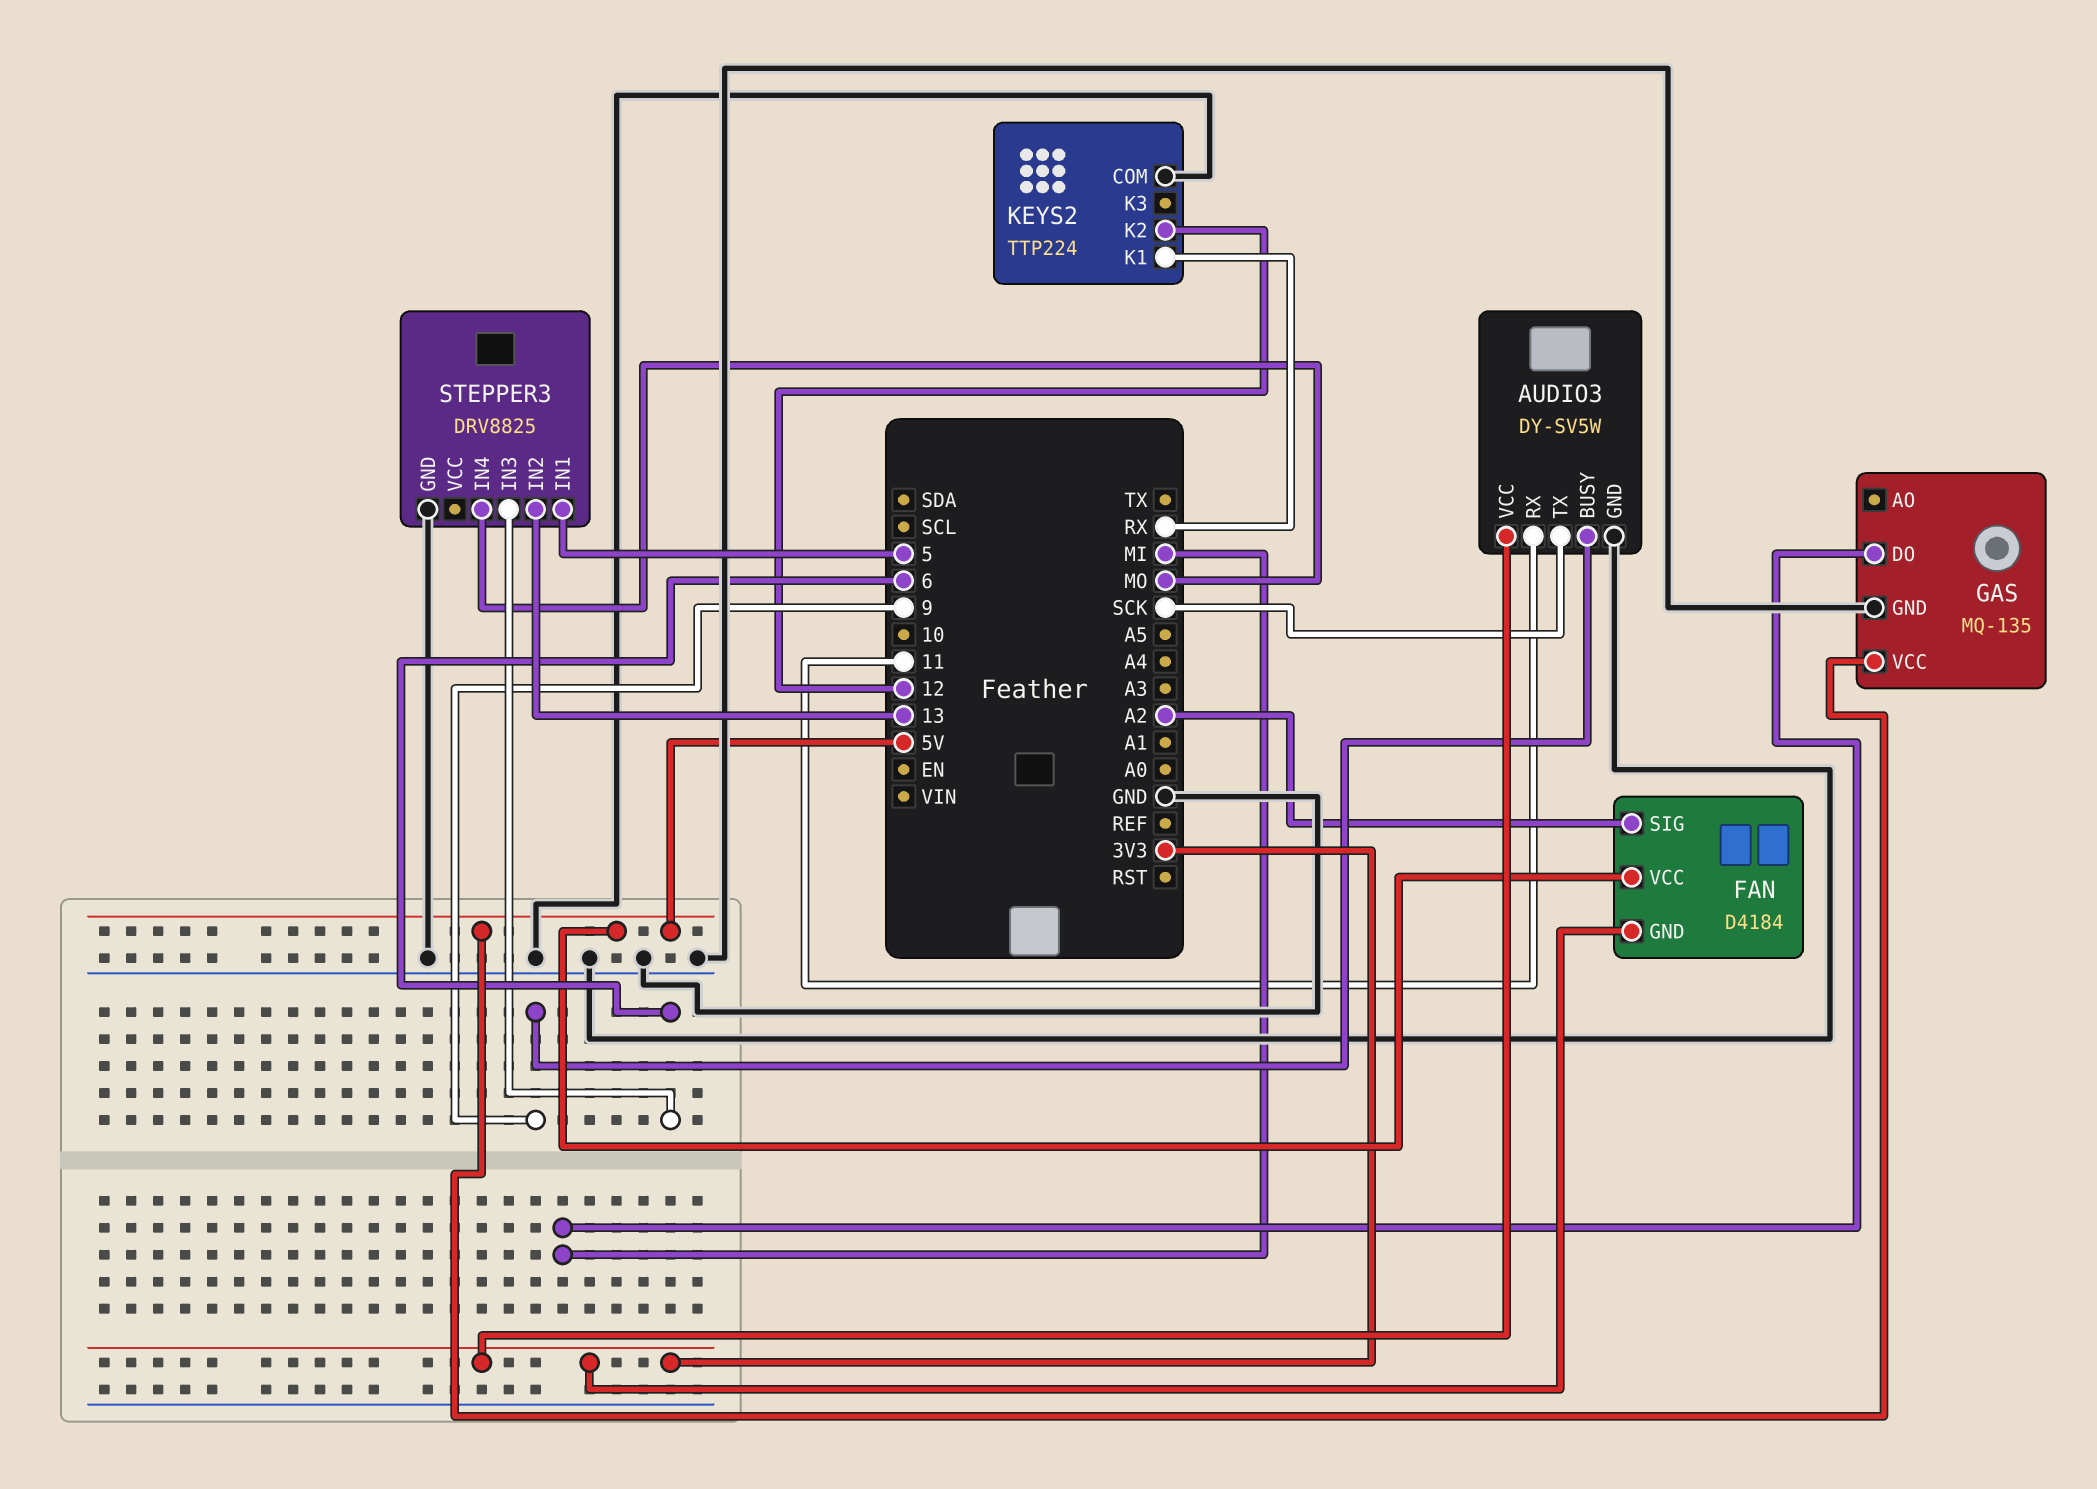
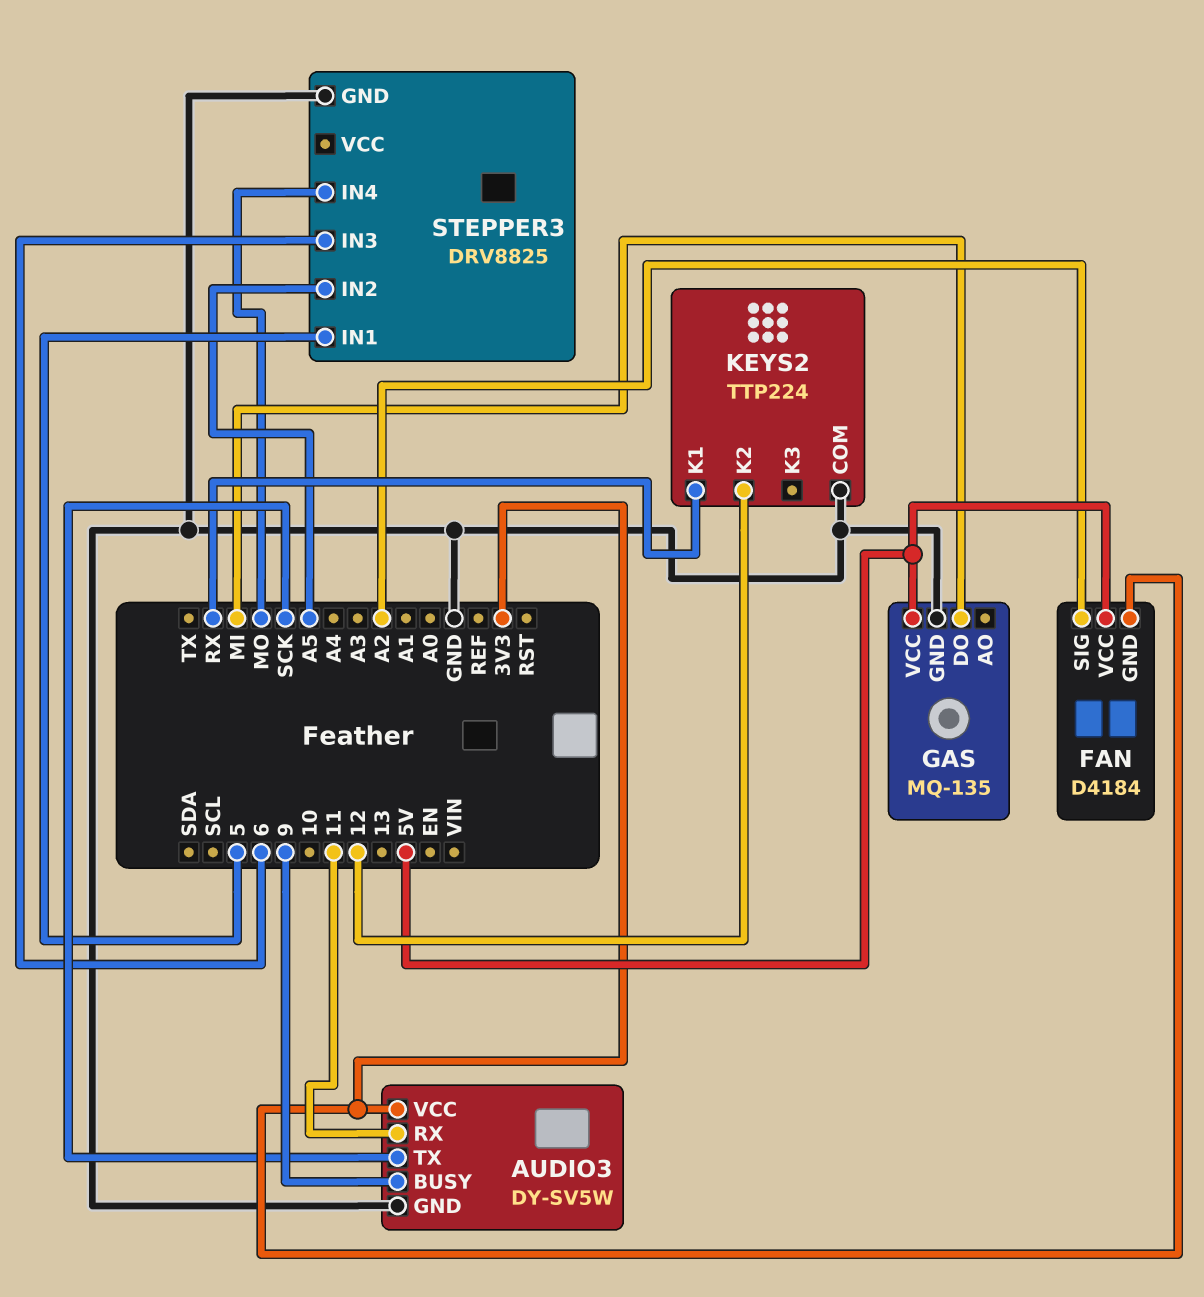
STEPPER3 pin IN2: 13 -> A5

